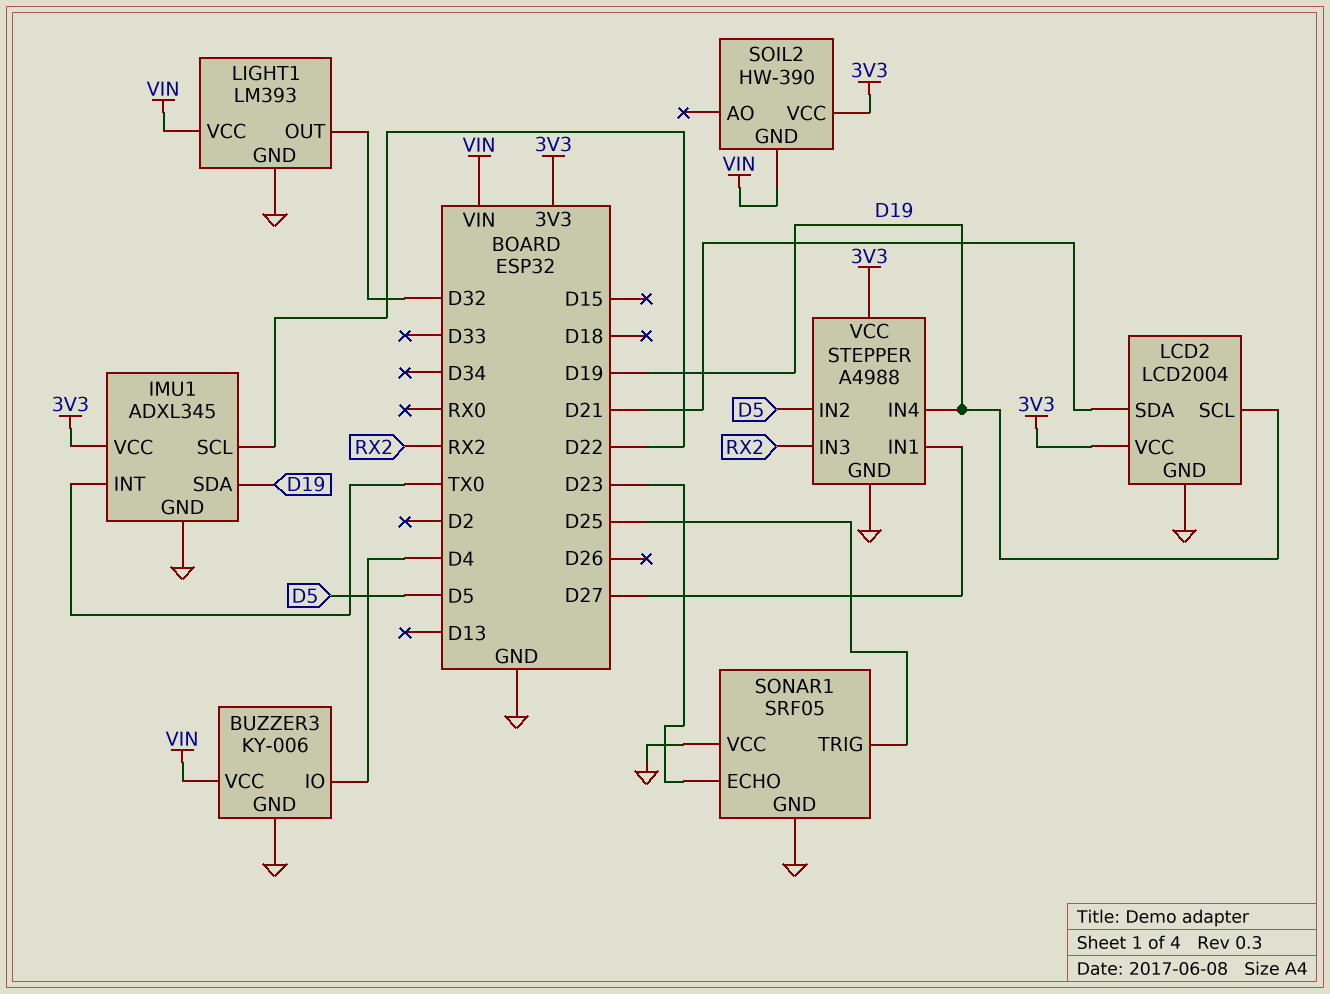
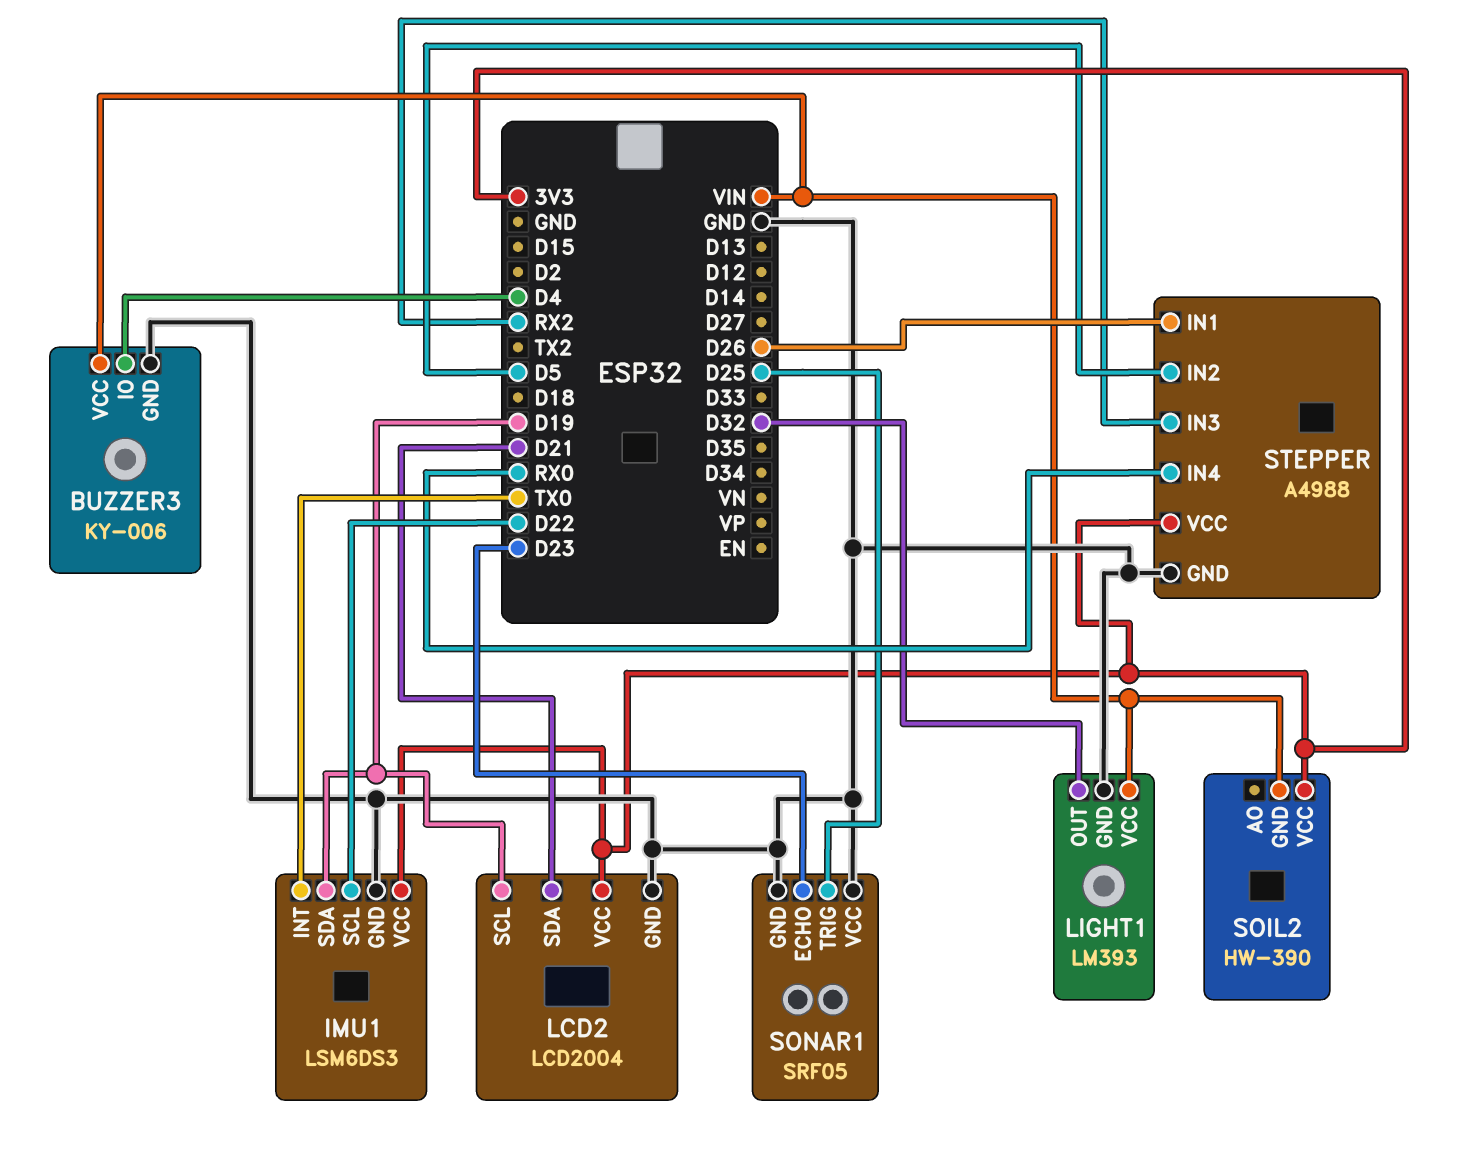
IMU1: ADXL345 -> LSM6DS3
STEPPER pin IN1: D27 -> D26
STEPPER pin IN4: D19 -> RX0

